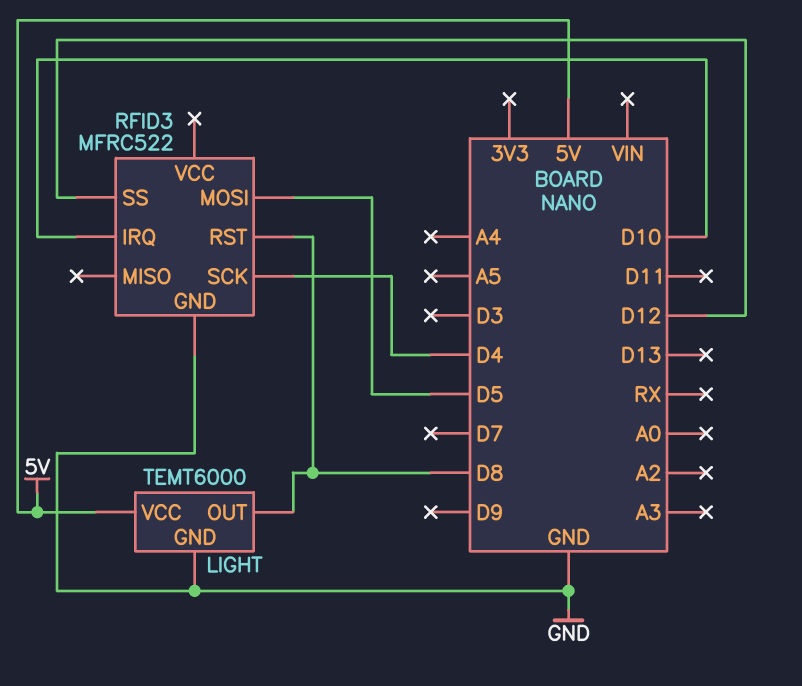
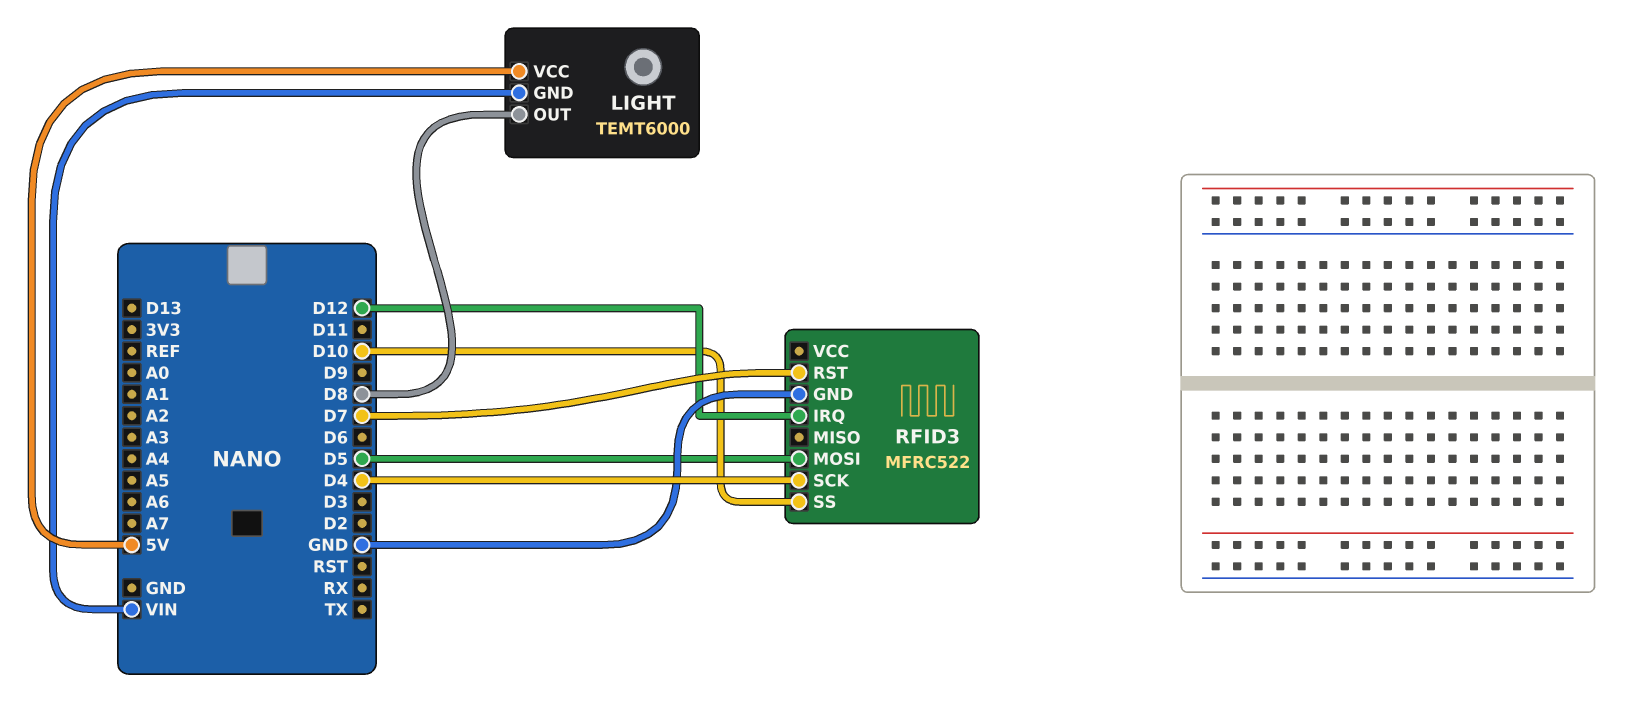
LIGHT pin GND: GND -> VIN
RFID3 pin IRQ: D10 -> D12
RFID3 pin RST: D8 -> D7
RFID3 pin SS: D12 -> D10

